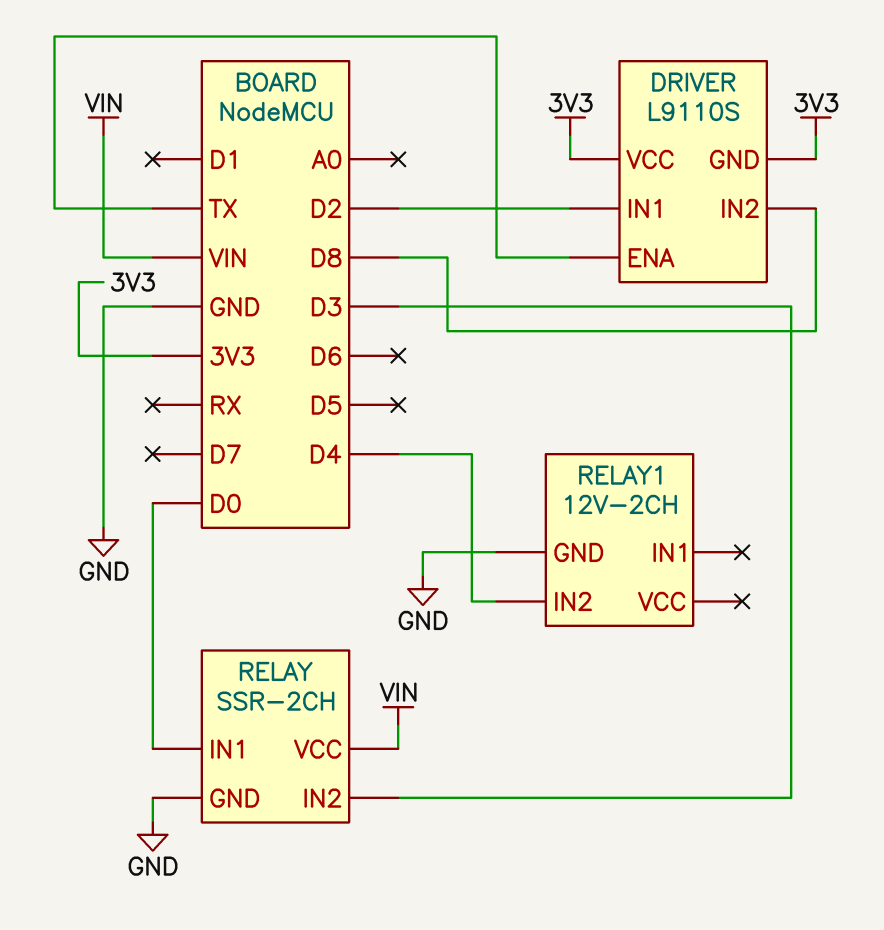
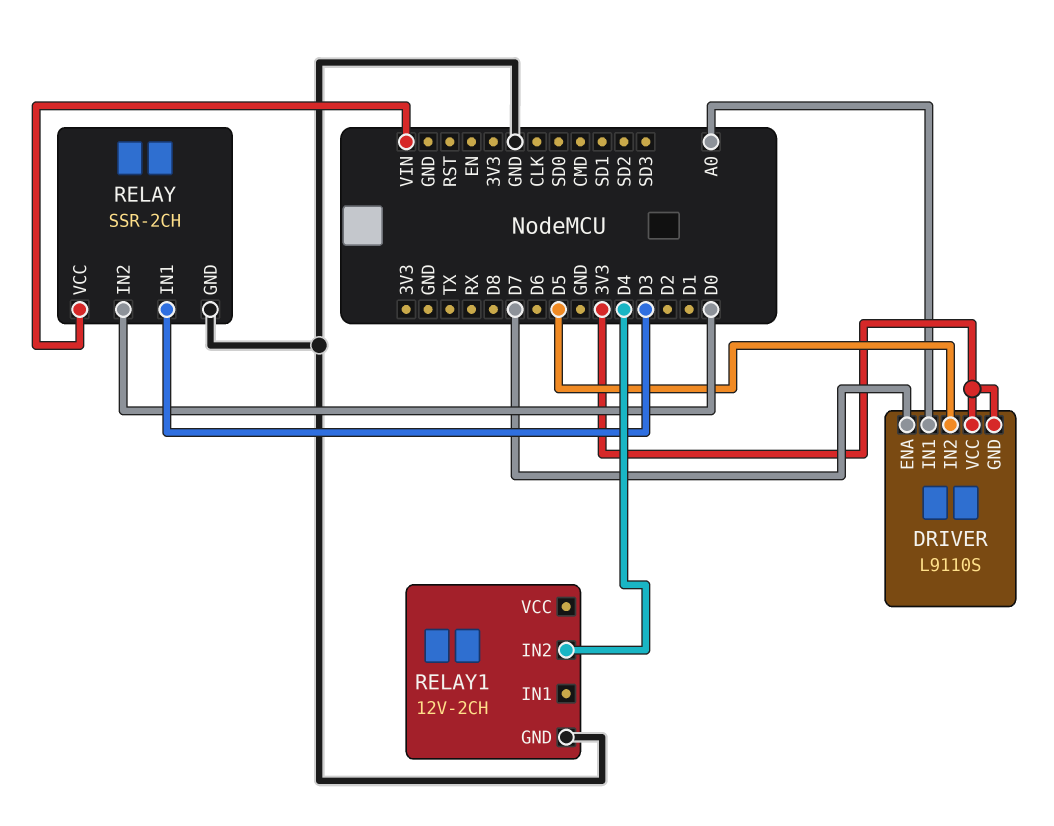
DRIVER pin ENA: TX -> D7
DRIVER pin IN1: D2 -> A0
DRIVER pin IN2: D8 -> D5
RELAY pin IN1: D0 -> D3
RELAY pin IN2: D3 -> D0

